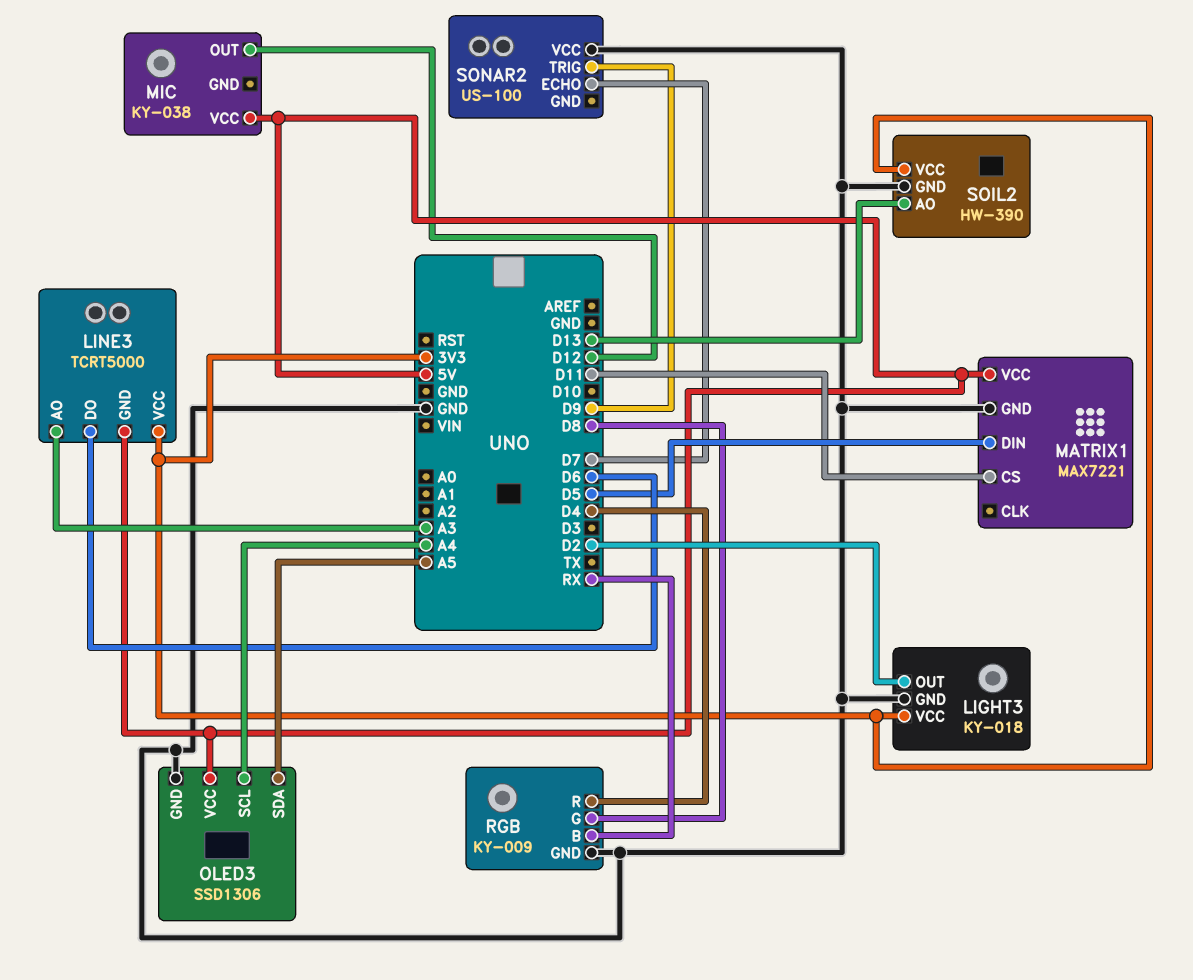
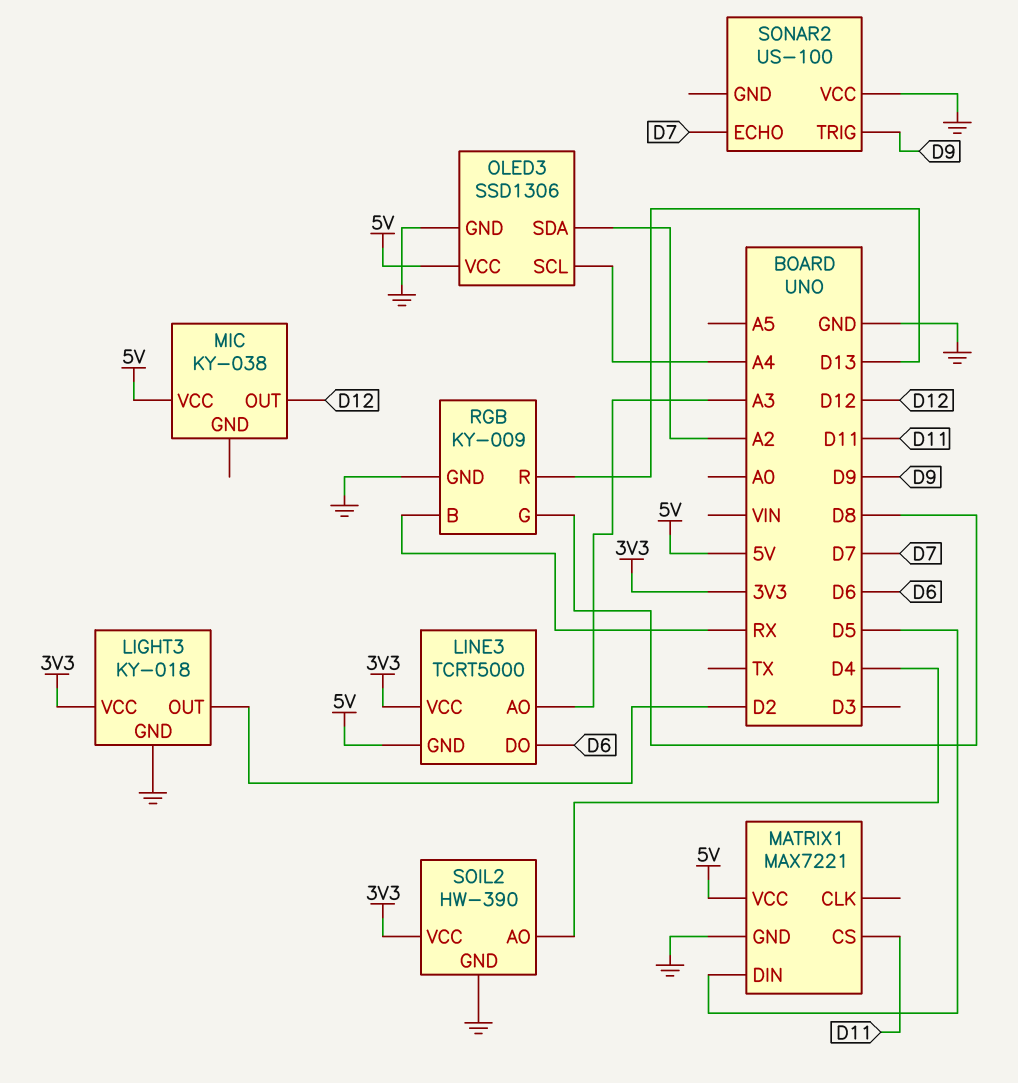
OLED3 pin SDA: A5 -> A2
RGB pin R: D4 -> D13
SOIL2 pin AO: D13 -> D4

